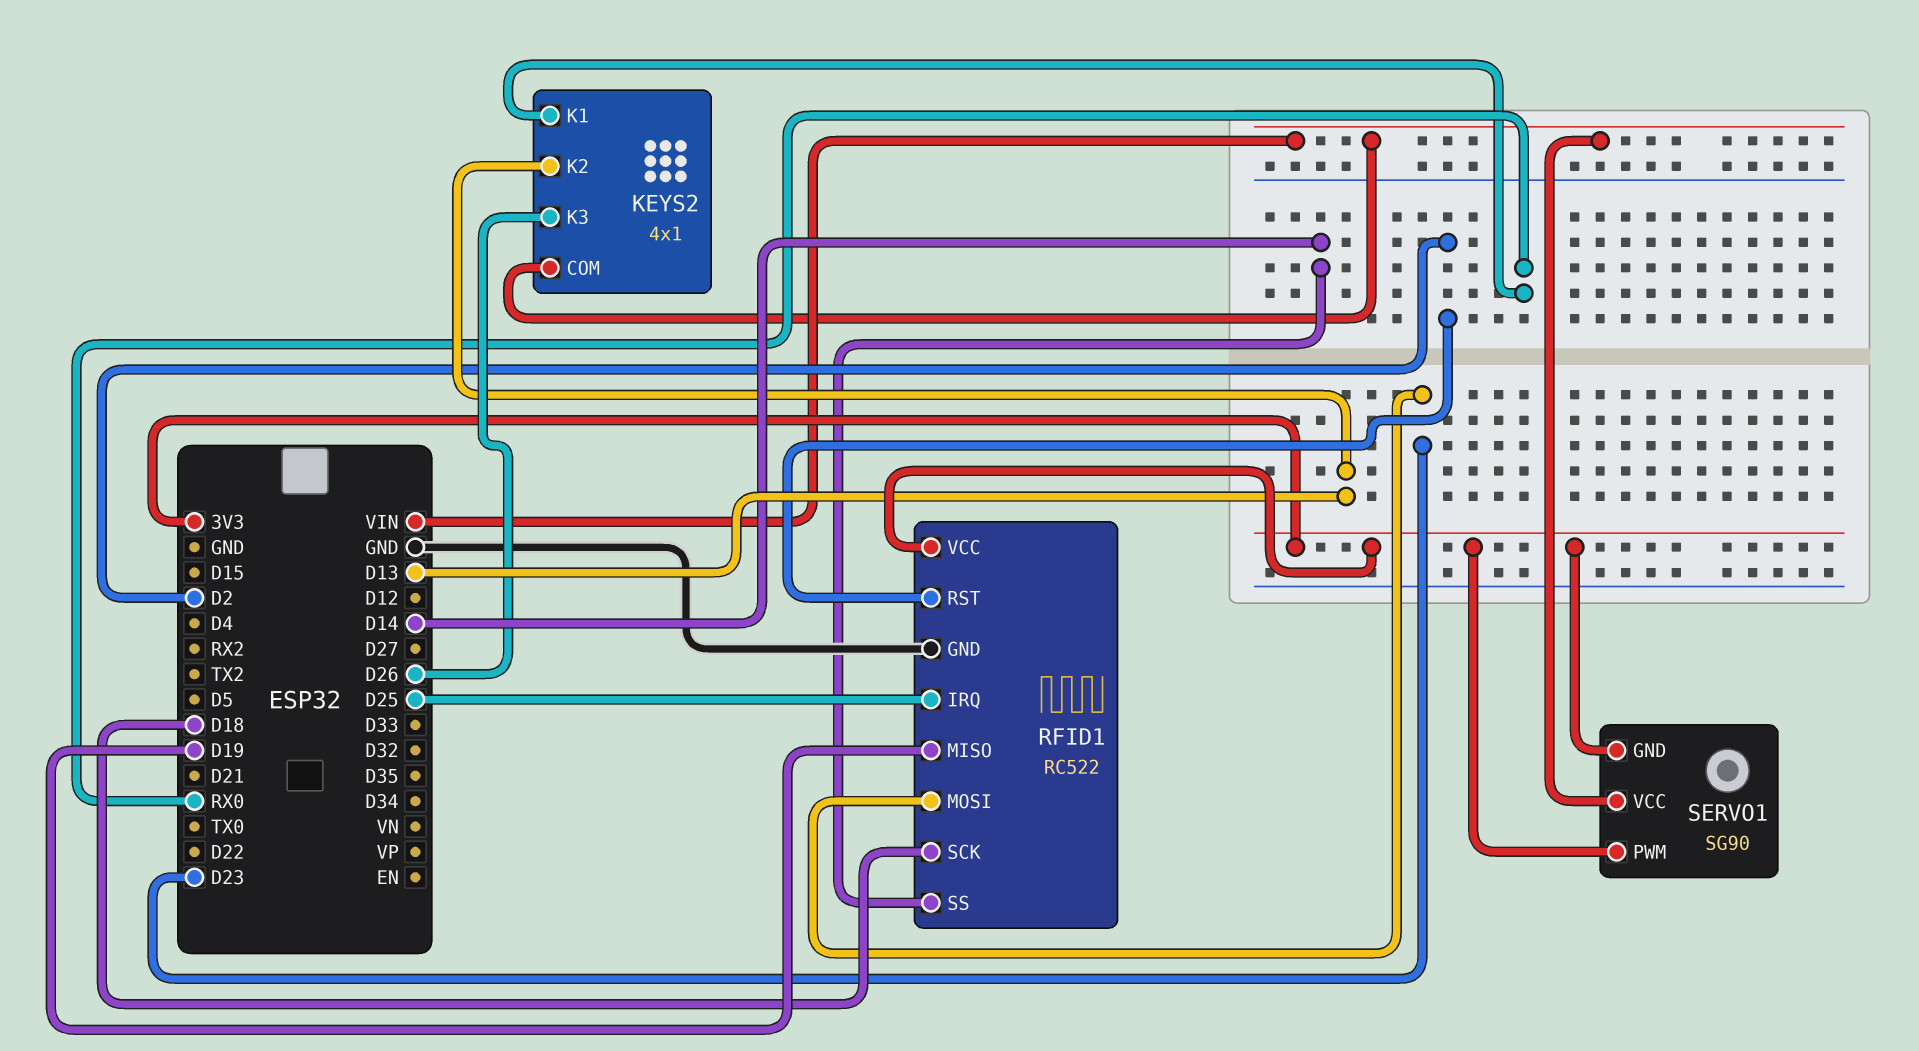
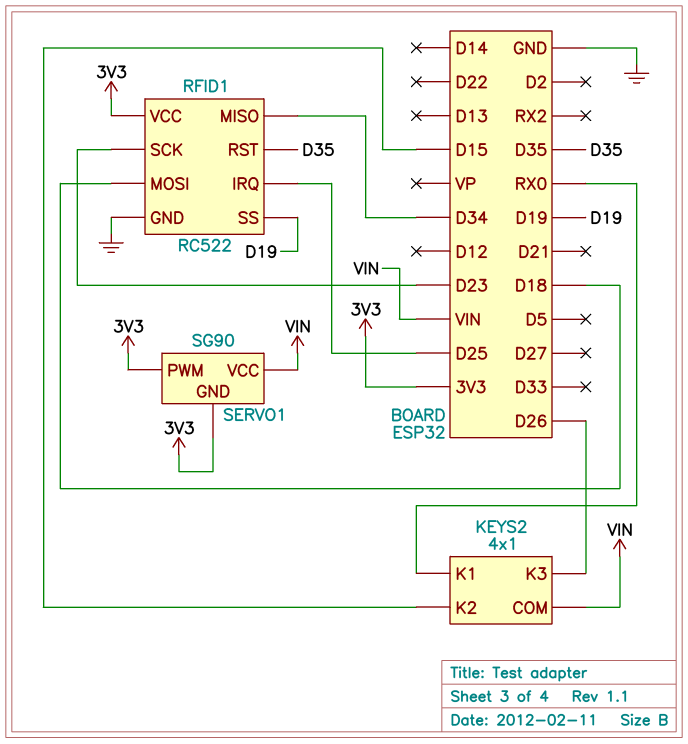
KEYS2 pin K2: D13 -> D15
RFID1 pin MISO: D19 -> D34
RFID1 pin MOSI: D23 -> D18
RFID1 pin RST: D2 -> D35
RFID1 pin SCK: D18 -> D23
RFID1 pin SS: D14 -> D19

